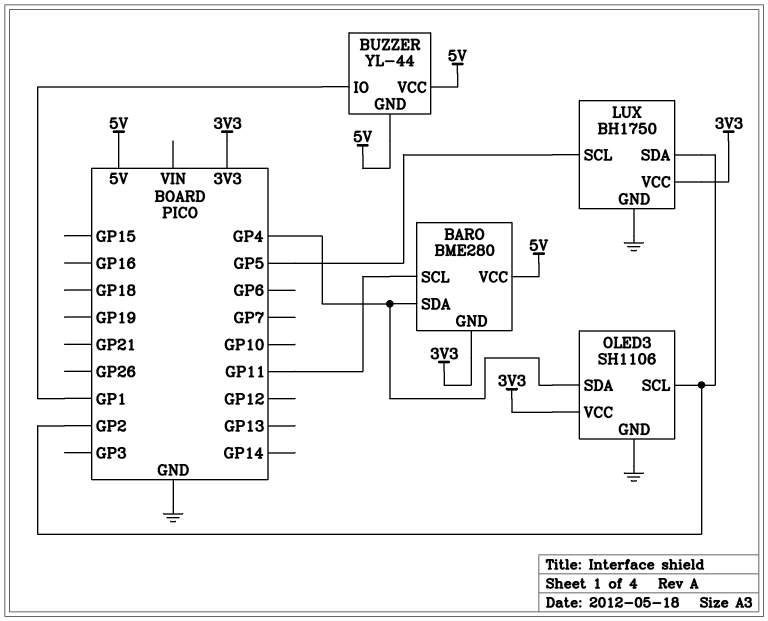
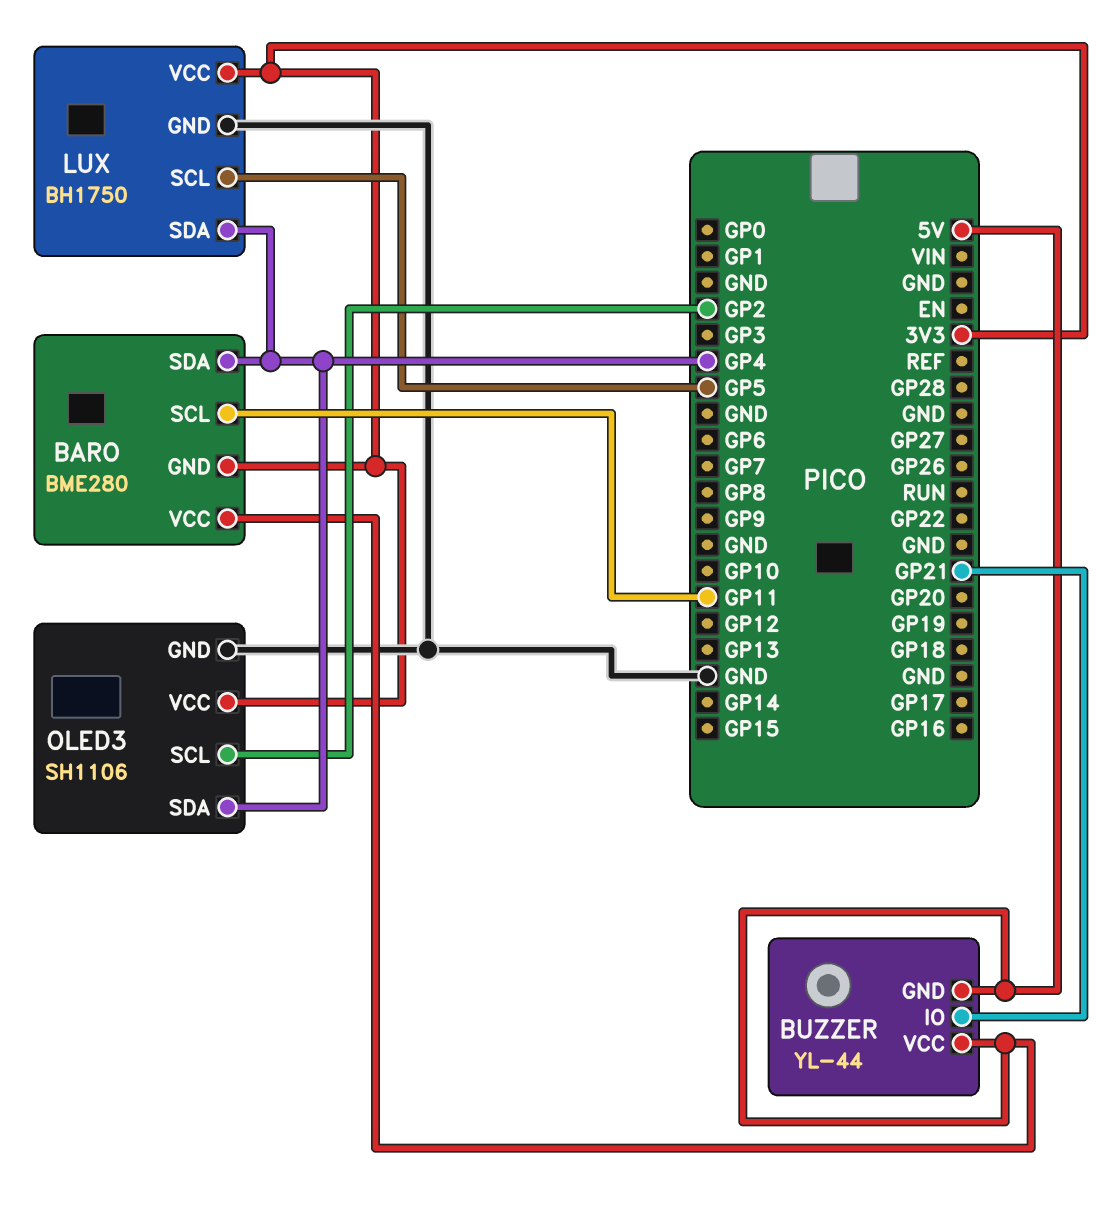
BUZZER pin IO: GP1 -> GP21
LUX pin SDA: GP2 -> GP4

